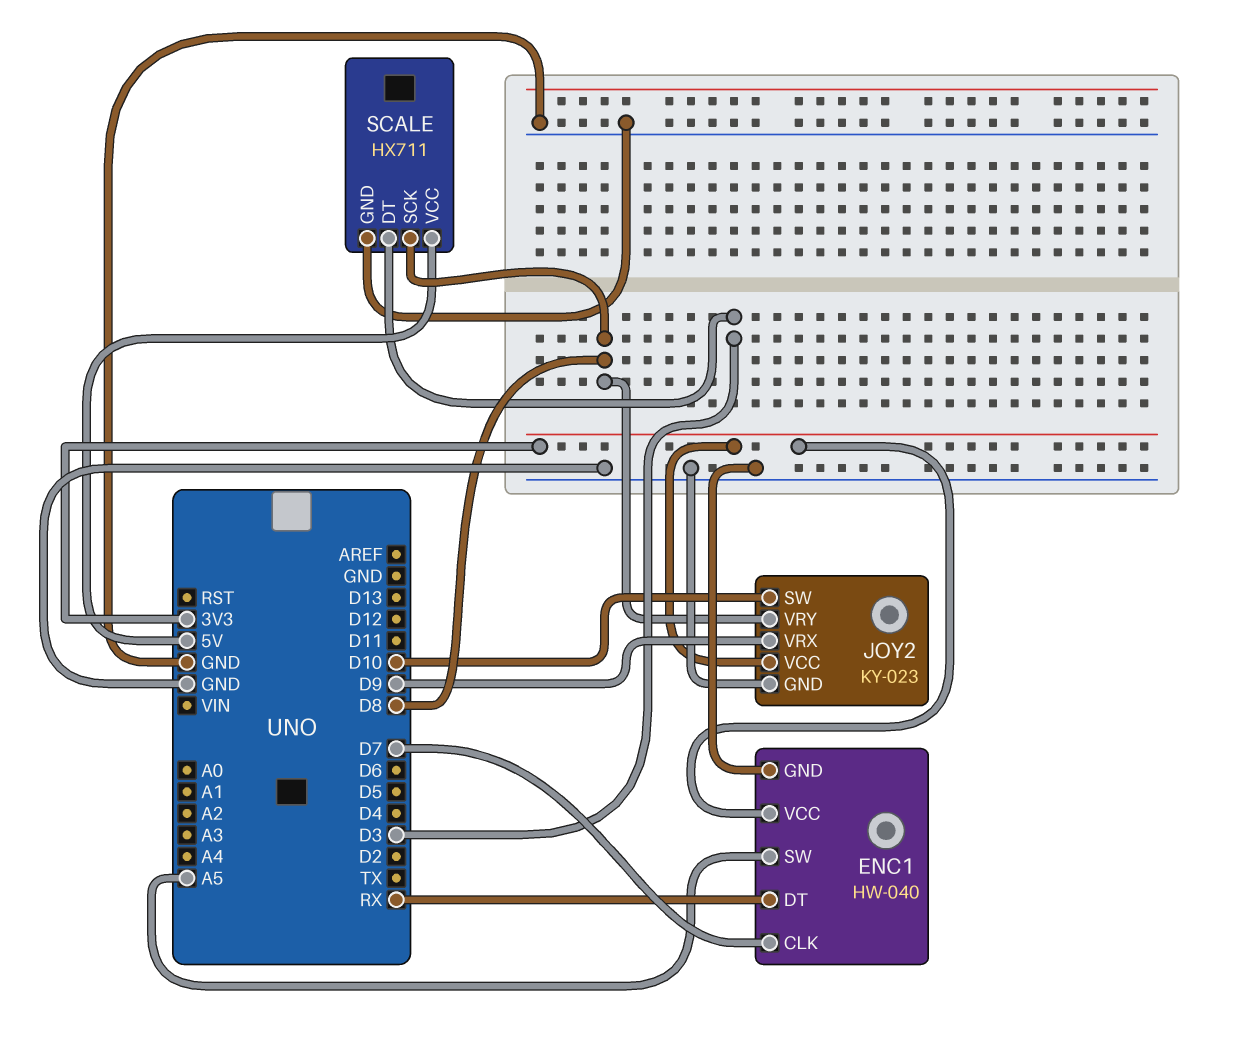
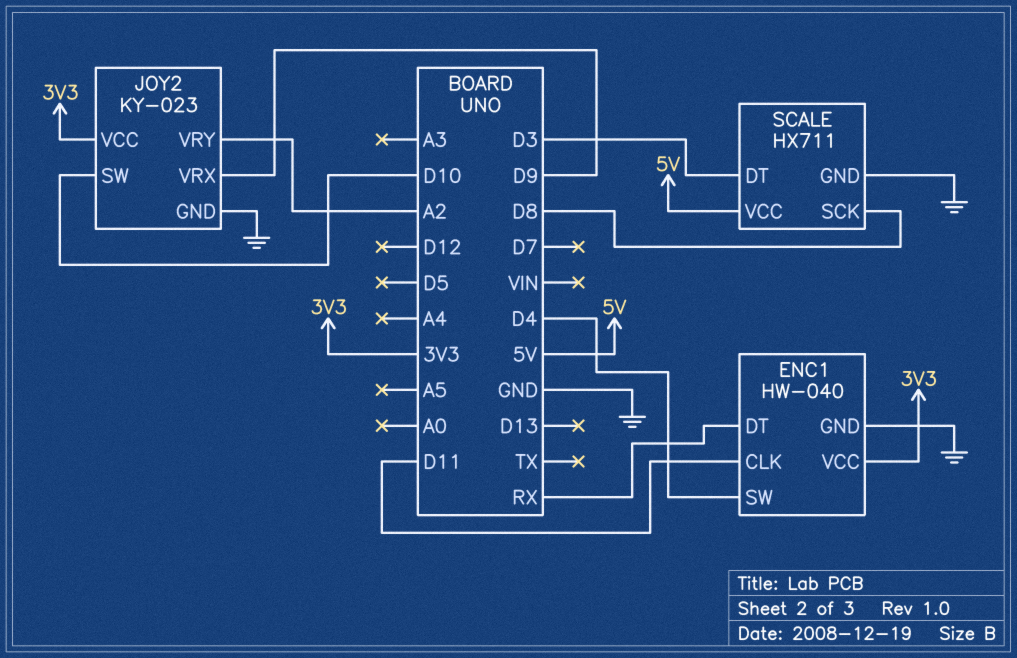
ENC1 pin CLK: D7 -> D11
ENC1 pin SW: A5 -> D4
JOY2 pin VRY: D8 -> A2

